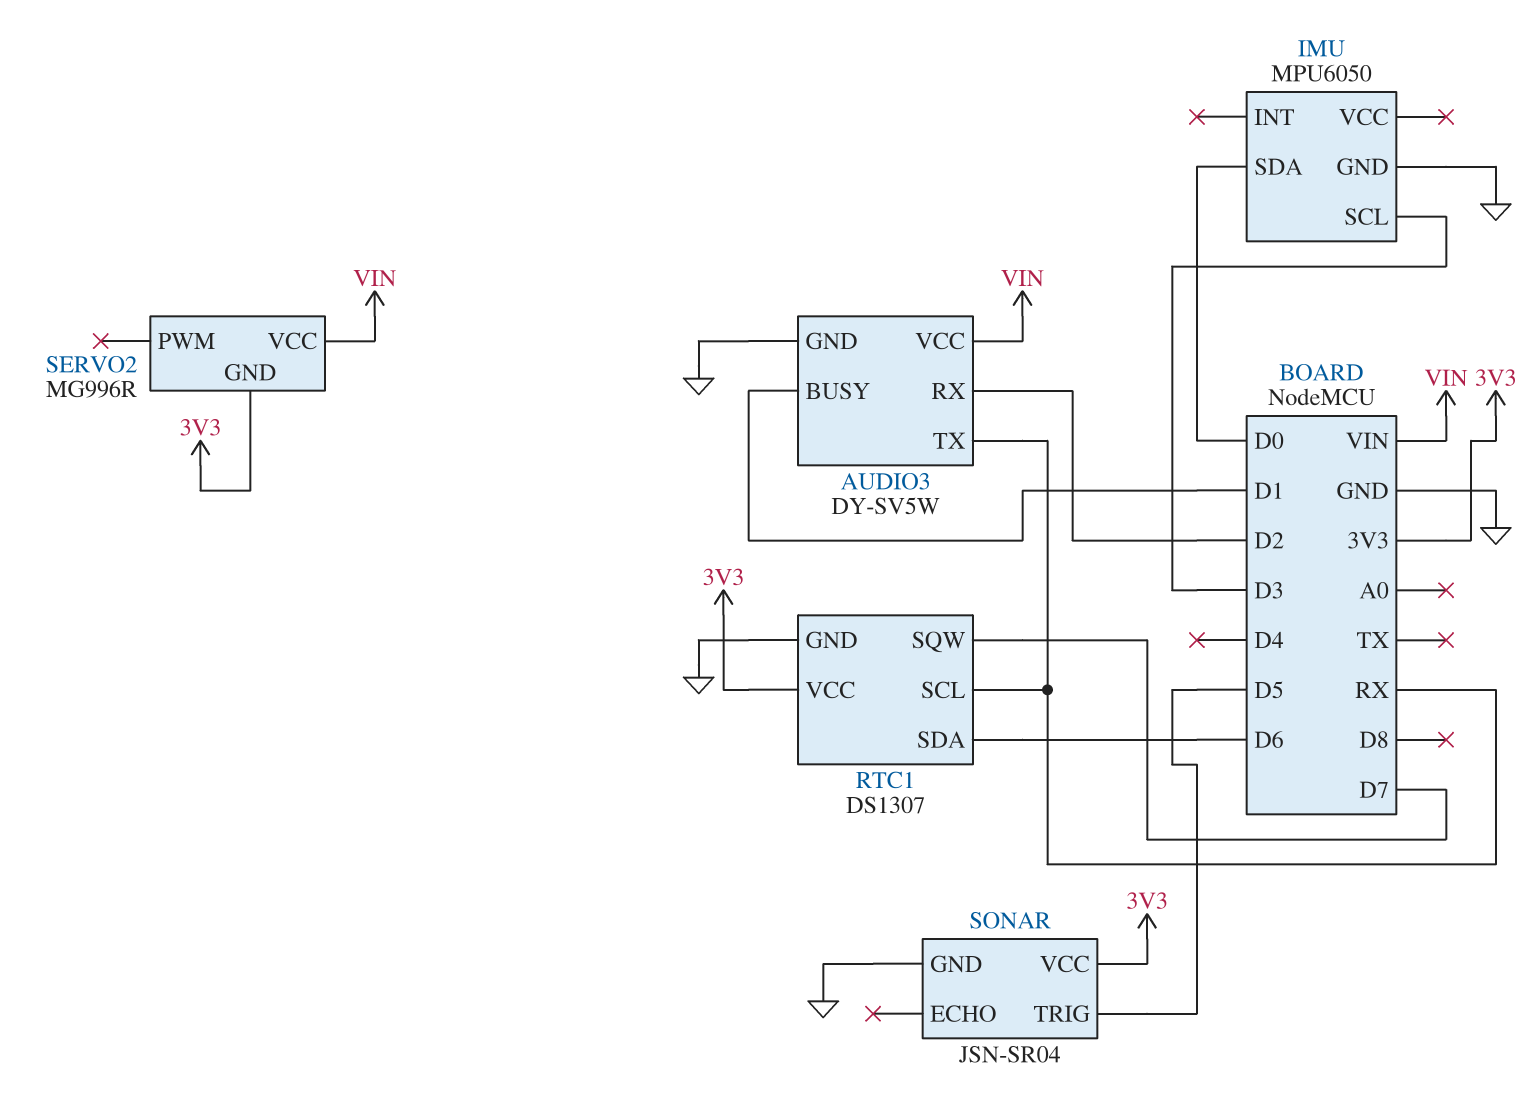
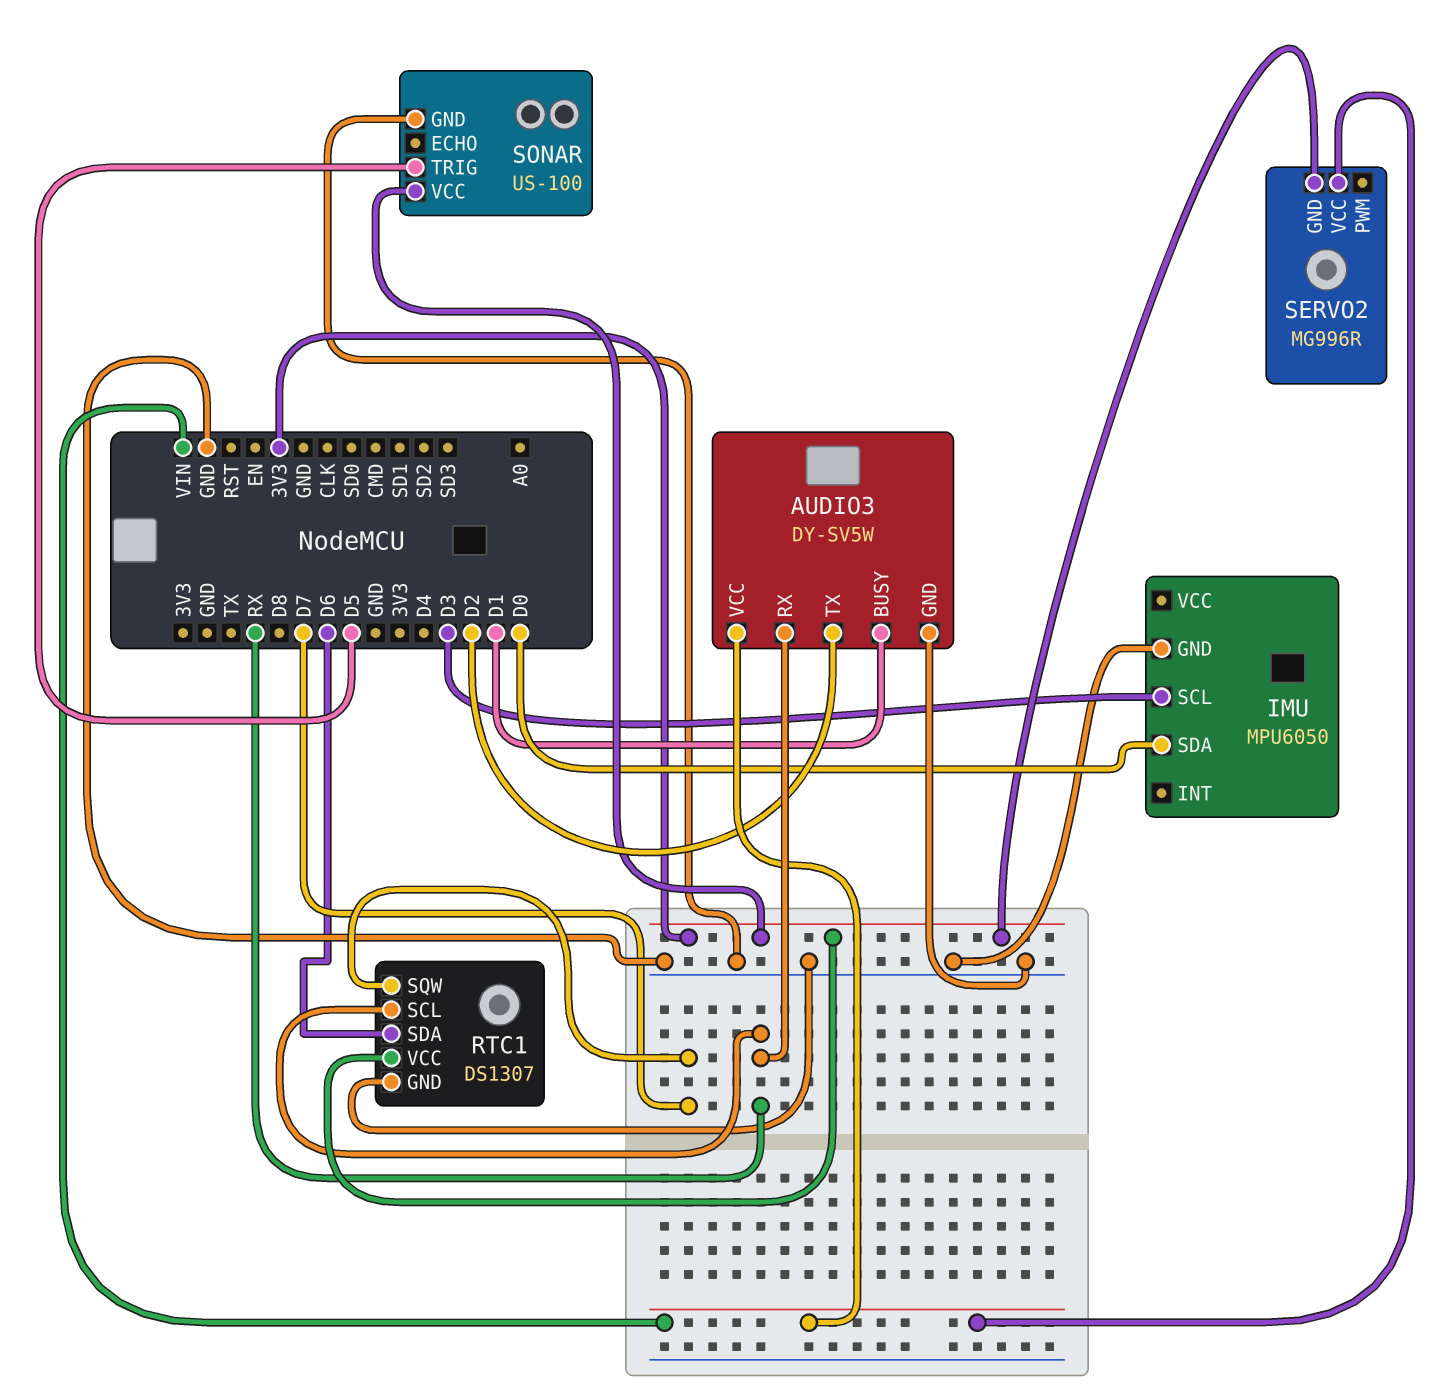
AUDIO3 pin RX: D2 -> RX
AUDIO3 pin TX: RX -> D2
SONAR: JSN-SR04 -> US-100

